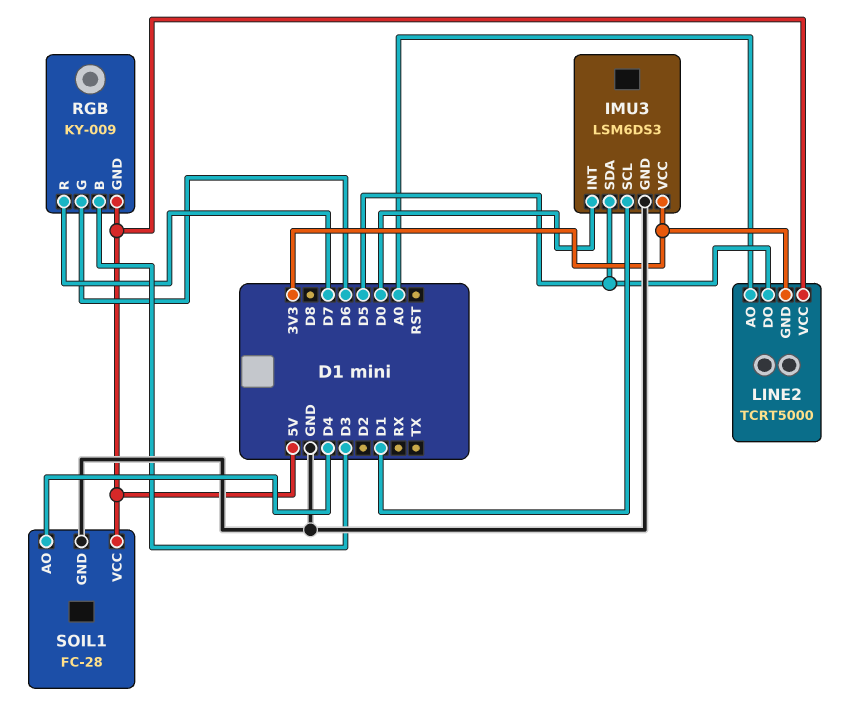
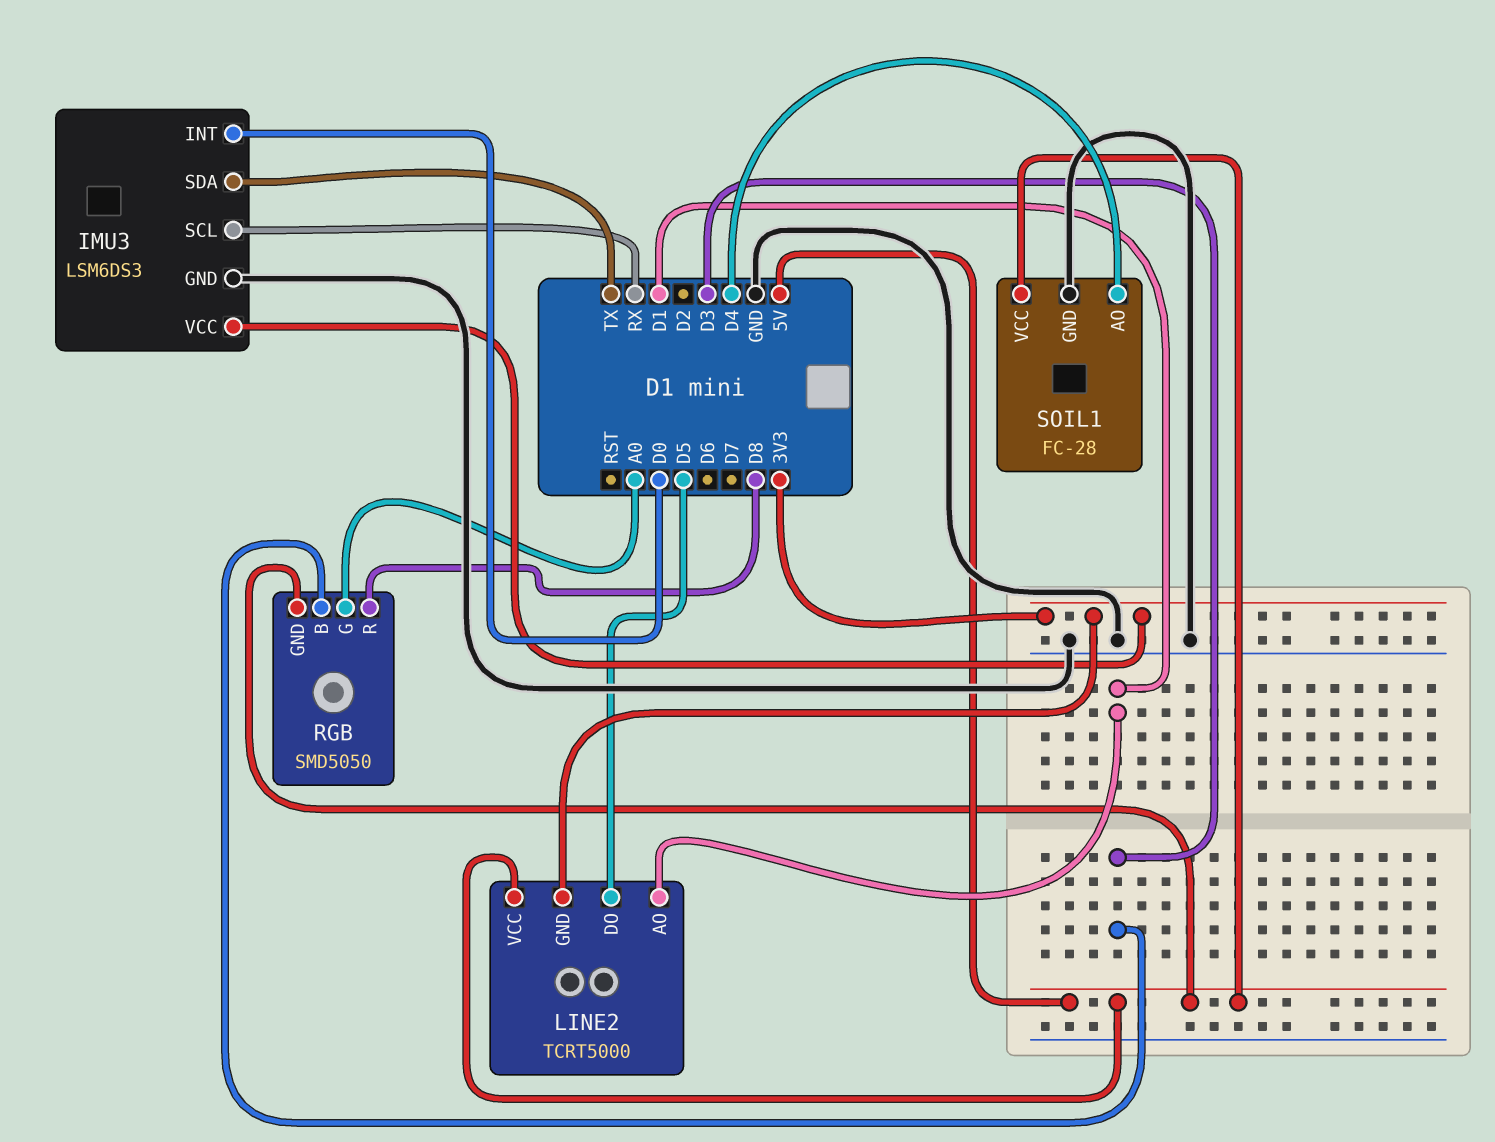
IMU3 pin SCL: D1 -> RX
IMU3 pin SDA: D5 -> TX
LINE2 pin AO: A0 -> D1
RGB: KY-009 -> SMD5050
RGB pin G: D6 -> A0
RGB pin R: D7 -> D8

